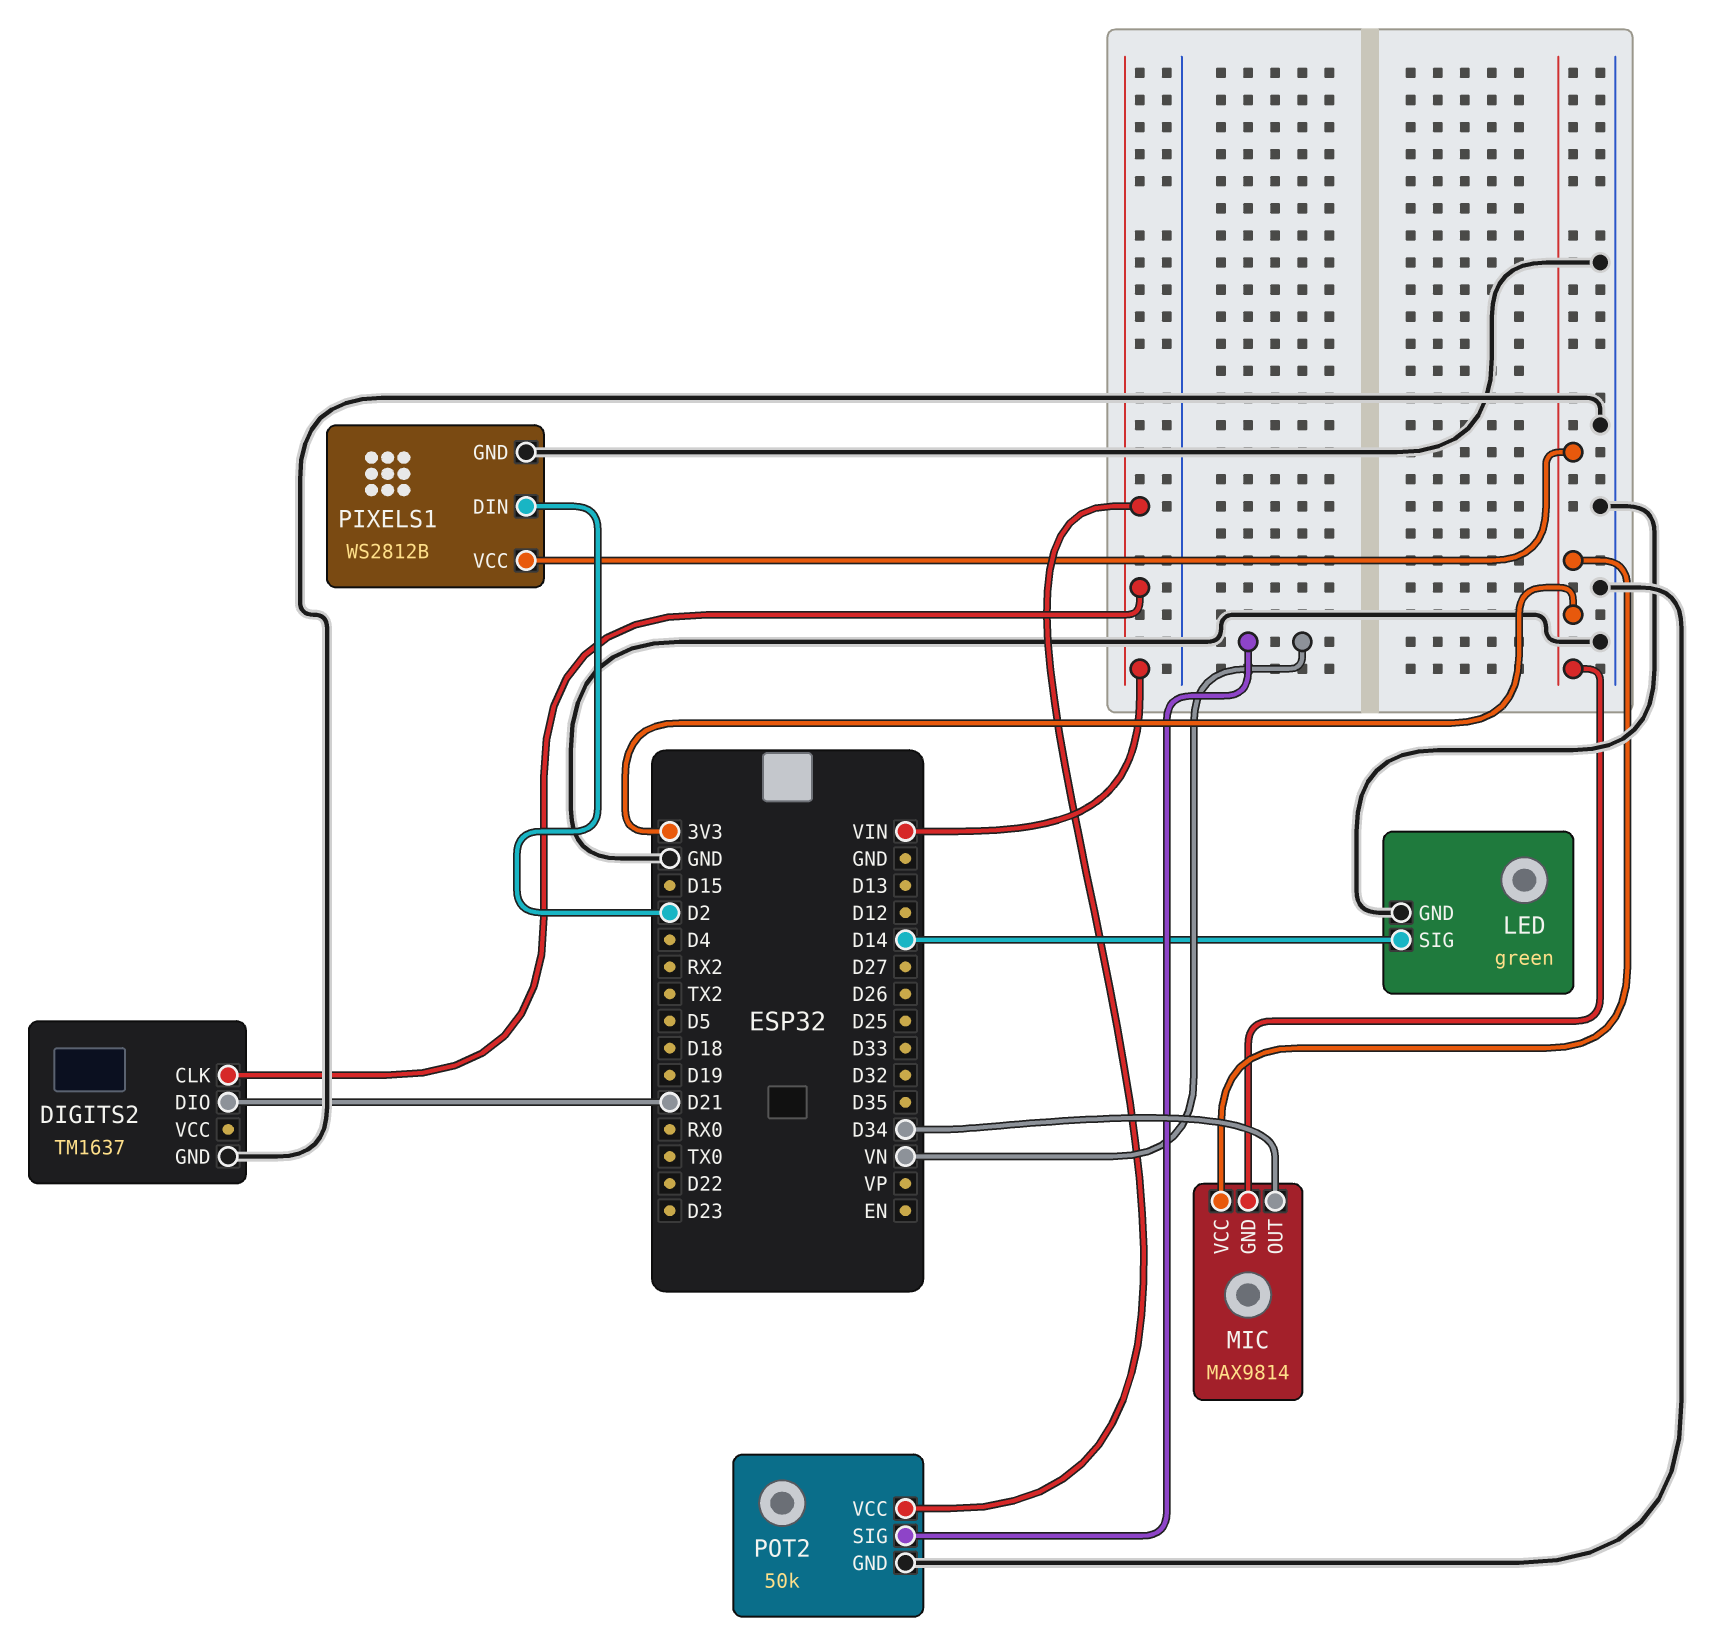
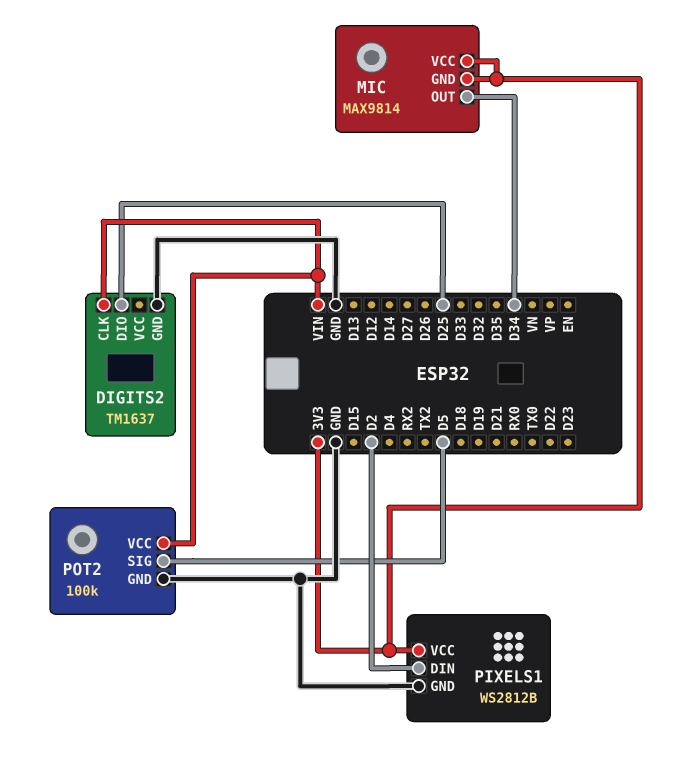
DIGITS2 pin DIO: D21 -> D25
LED: green -> none
LED pin GND: GND -> none
LED pin SIG: D14 -> none
POT2: 50k -> 100k
POT2 pin SIG: VN -> D5

